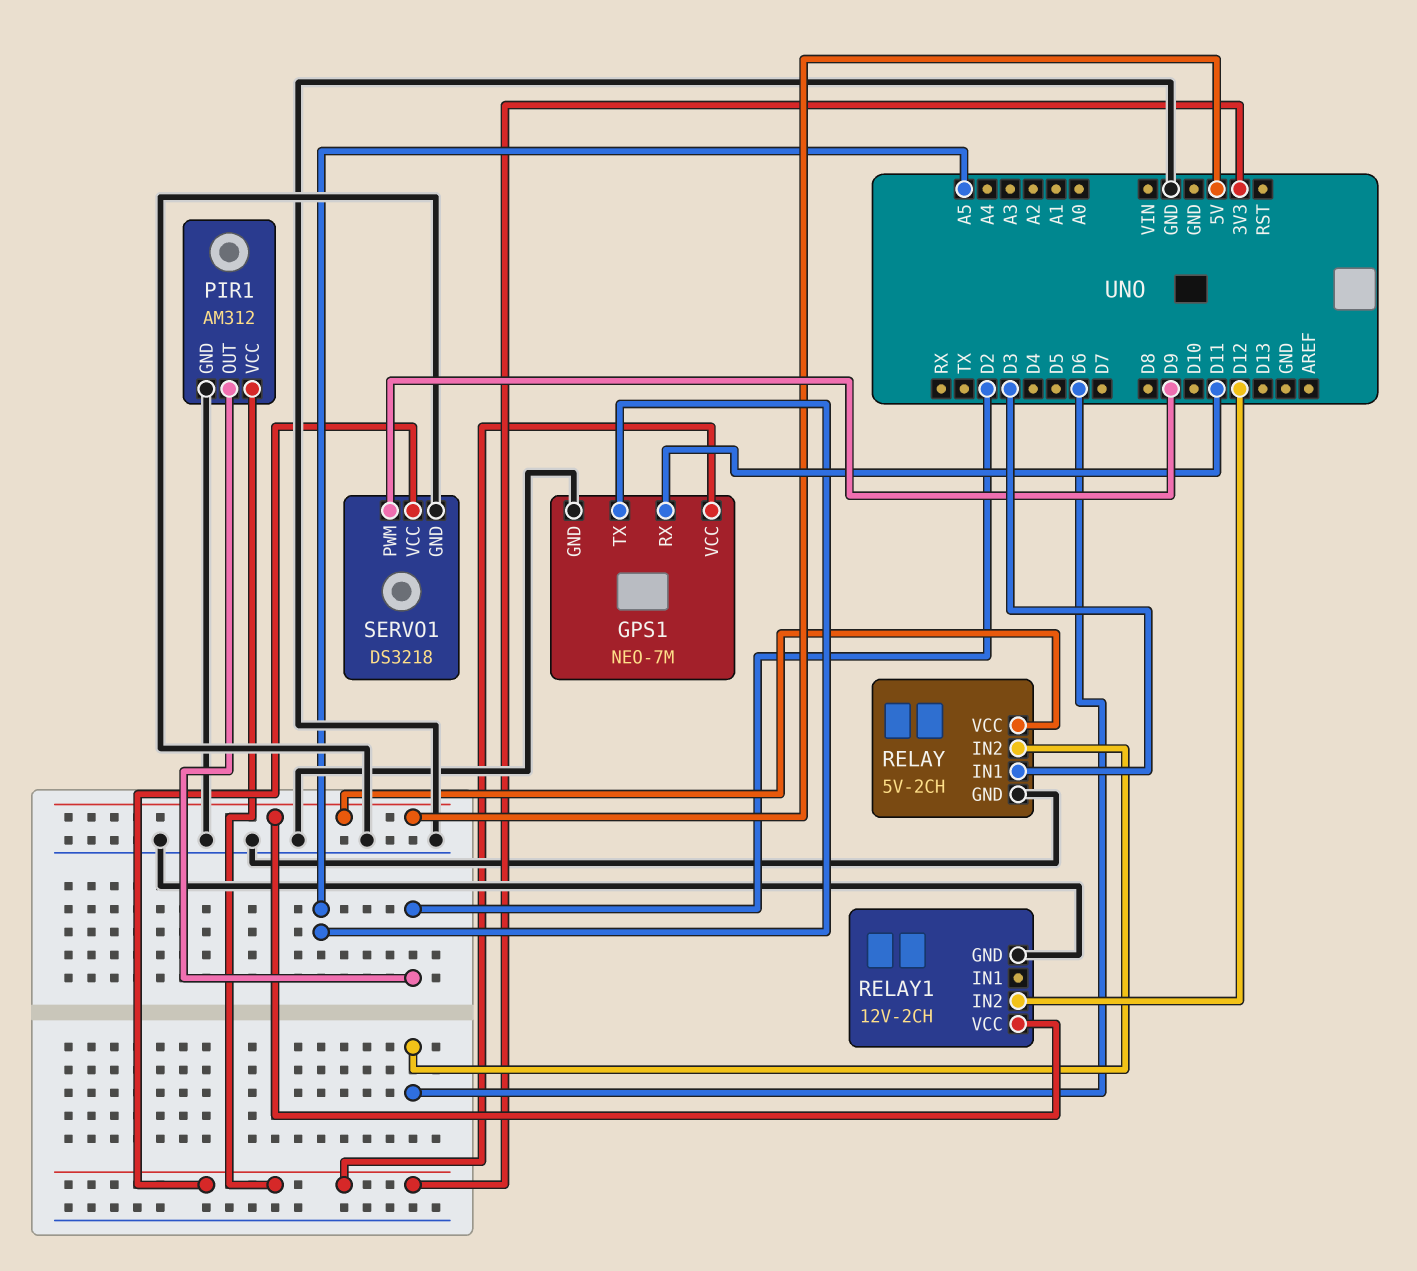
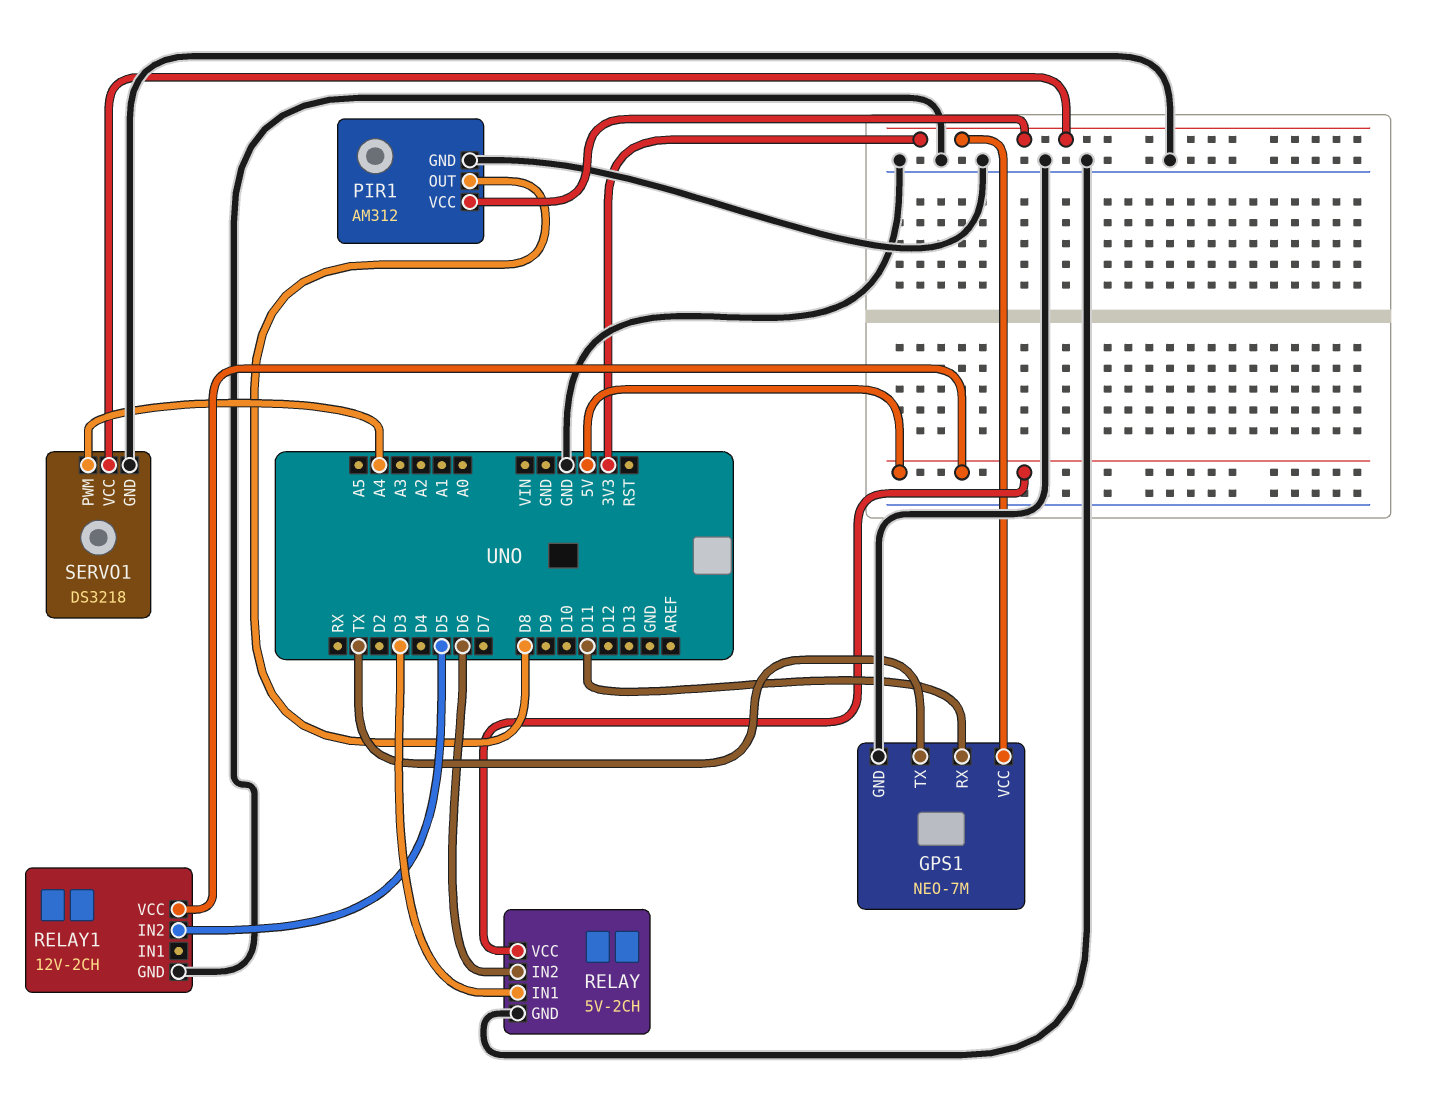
GPS1 pin TX: A5 -> TX
PIR1 pin OUT: D2 -> D8
RELAY1 pin IN2: D12 -> D5
SERVO1 pin PWM: D9 -> A4

